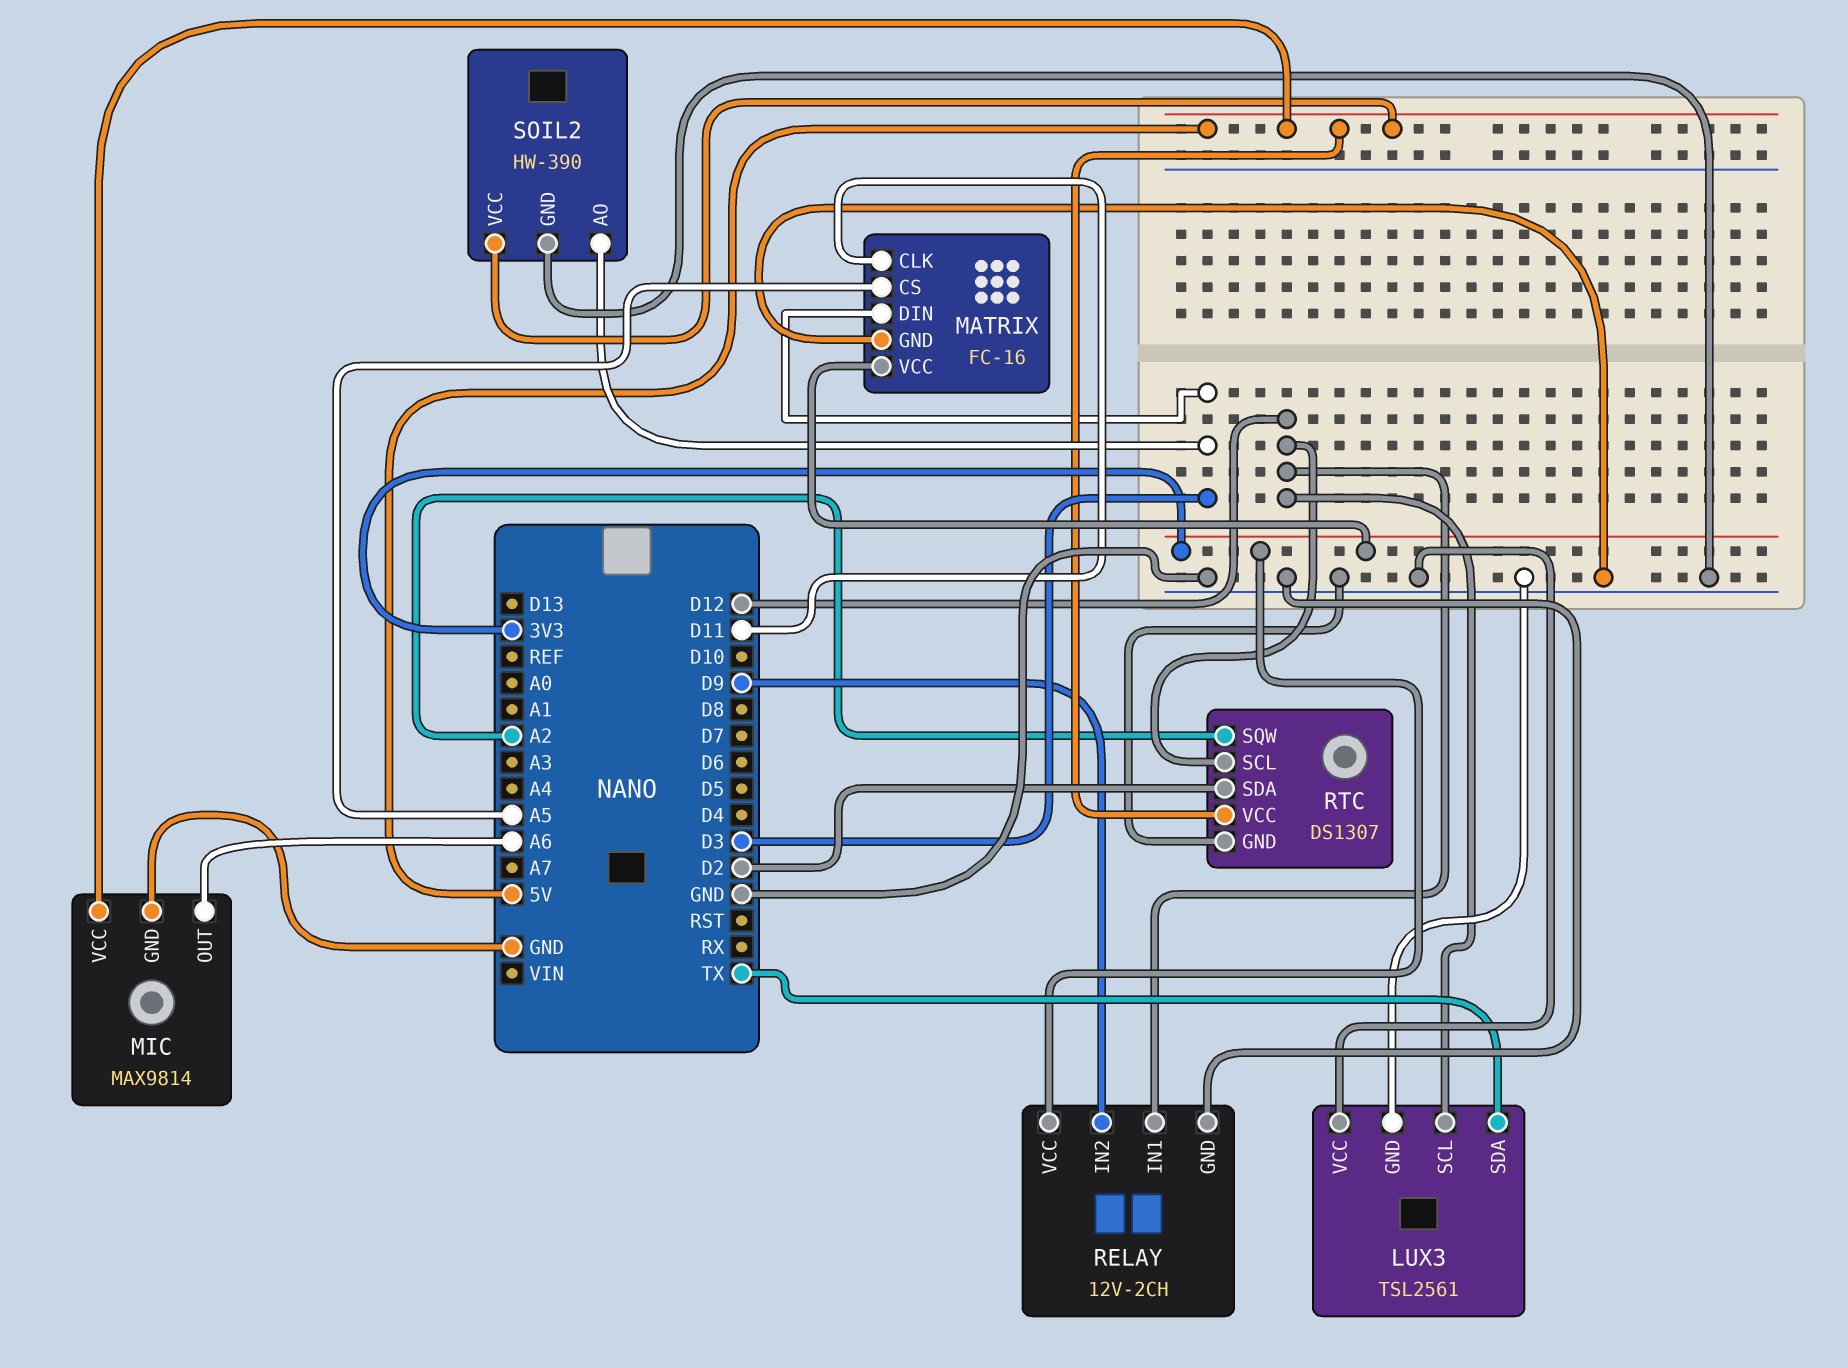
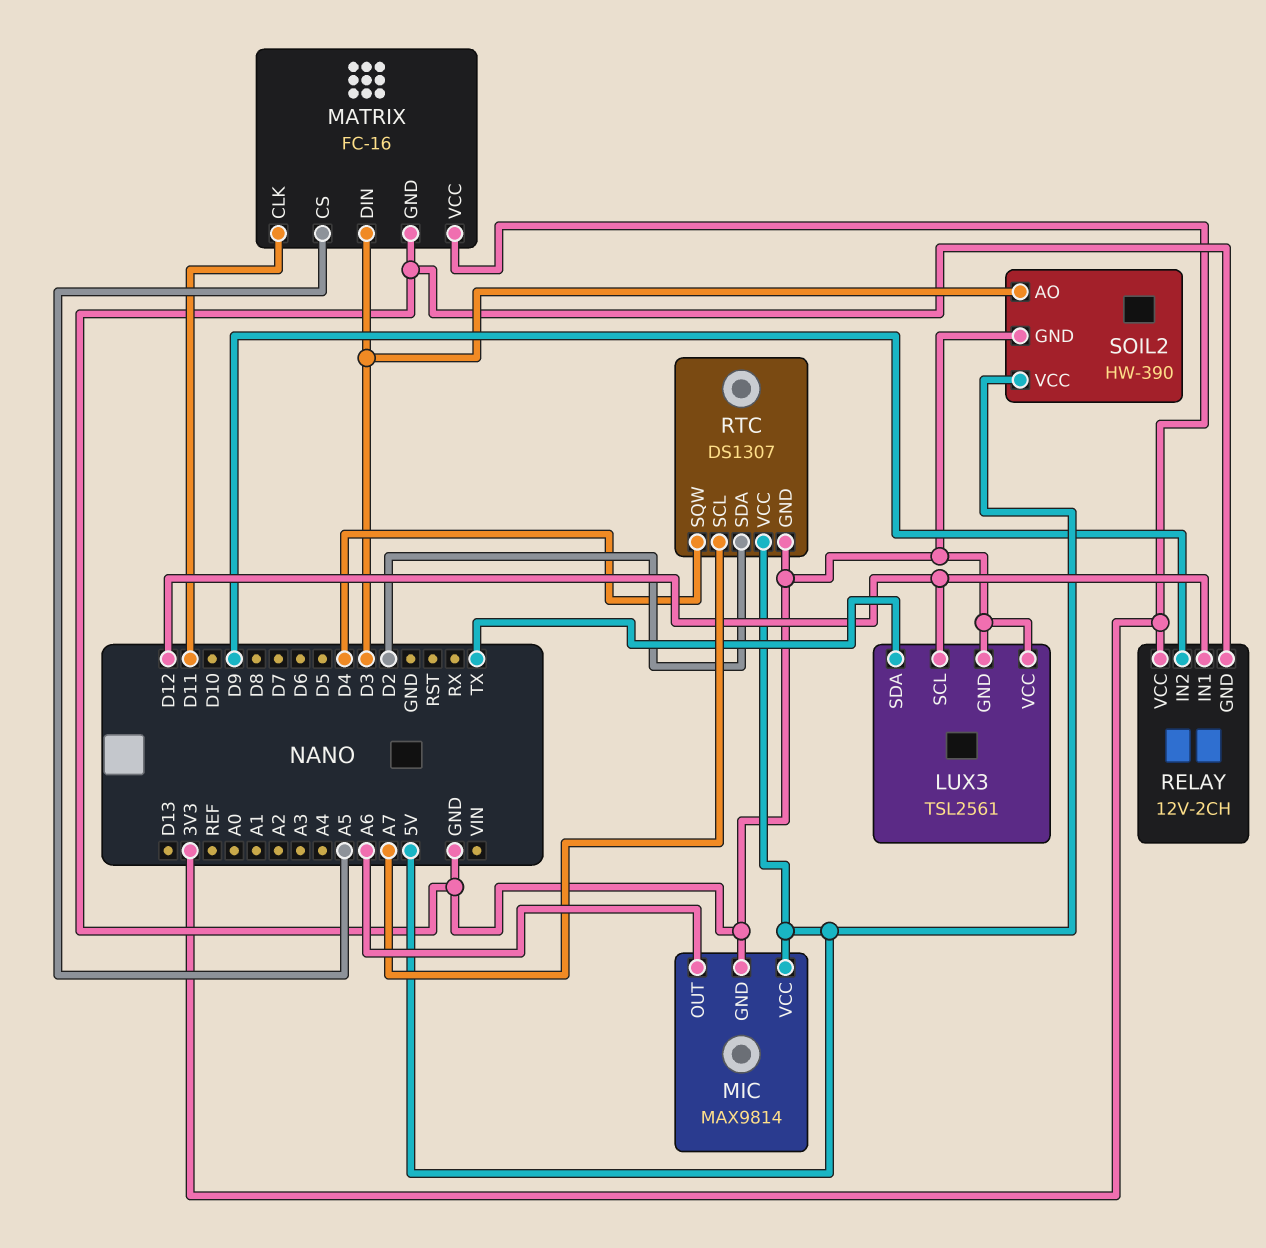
RTC pin SCL: D12 -> A7
RTC pin SQW: A2 -> D4

